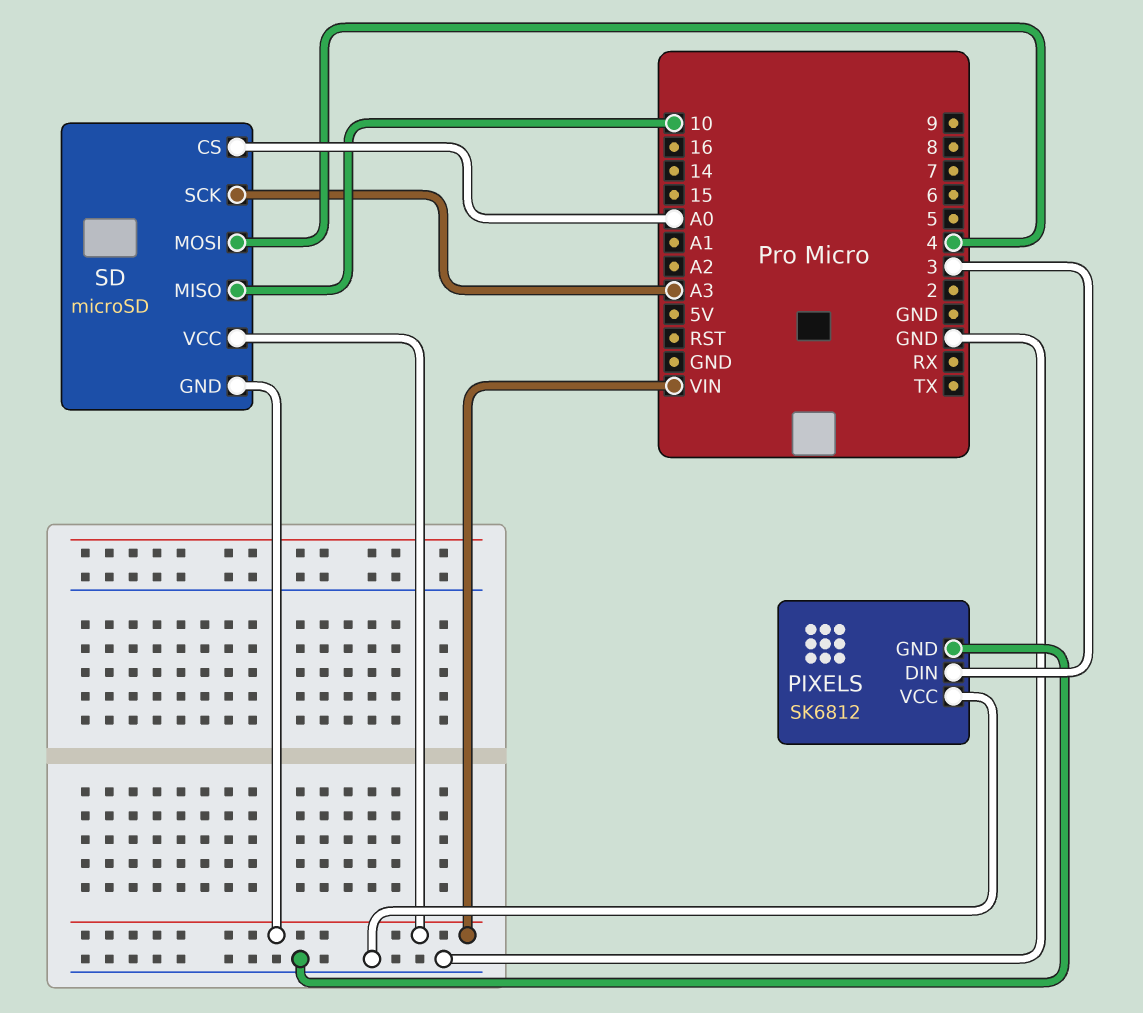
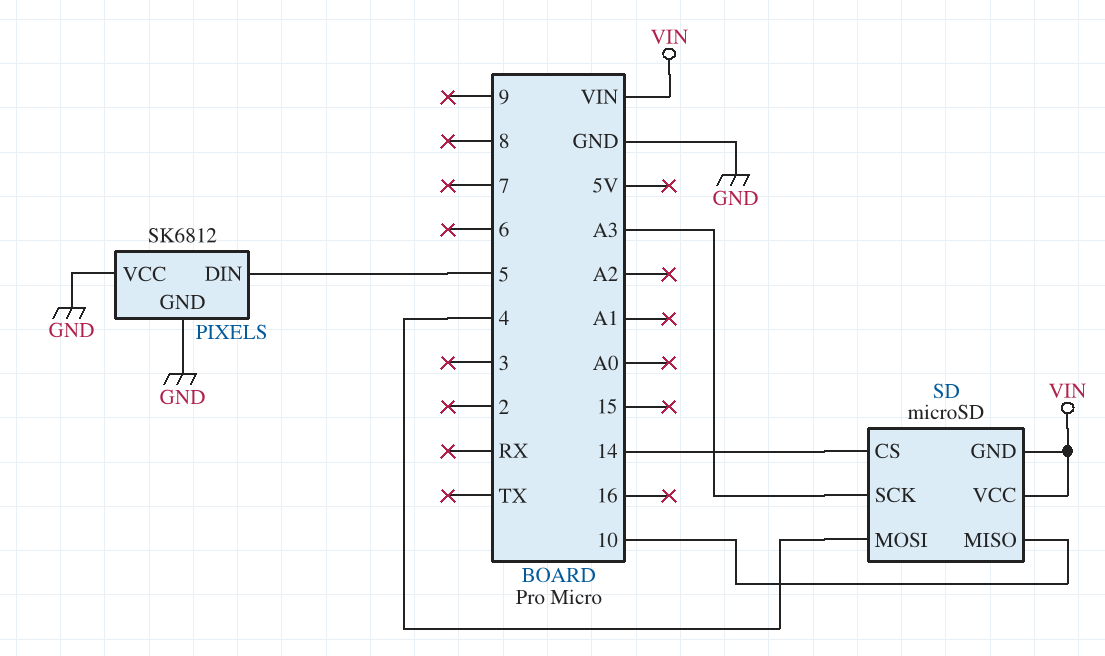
PIXELS pin DIN: 3 -> 5
SD pin CS: A0 -> 14

